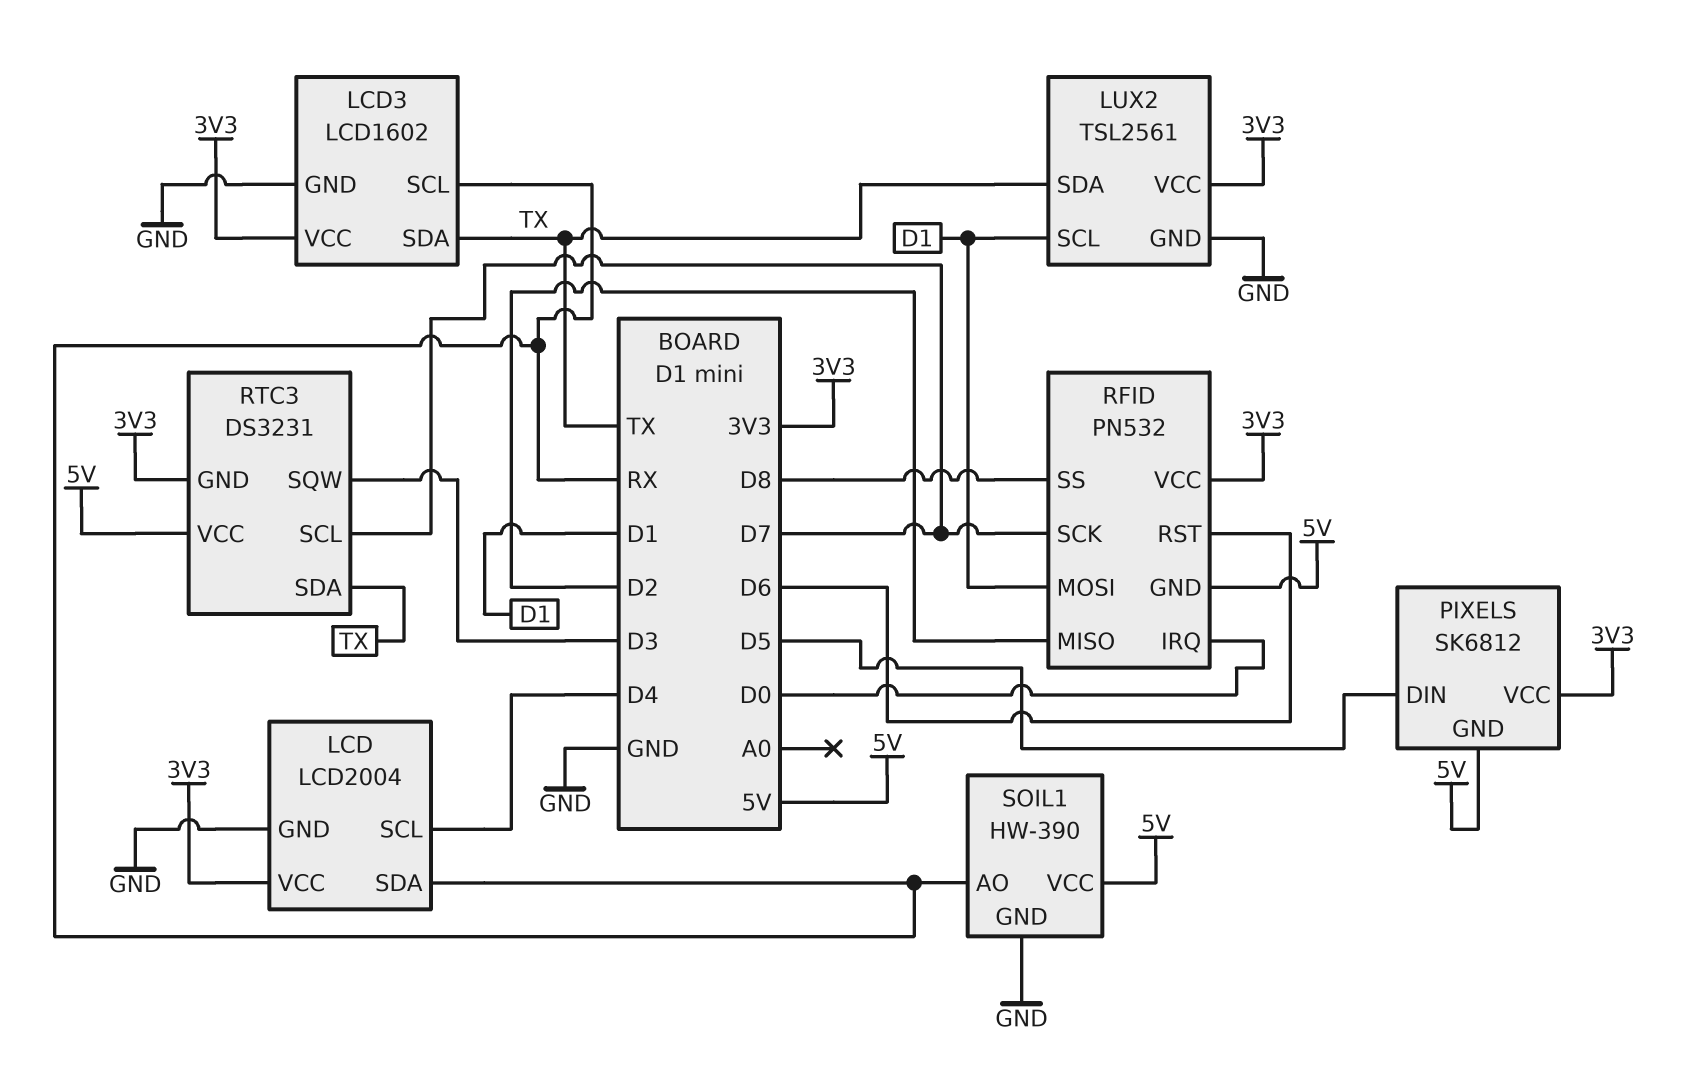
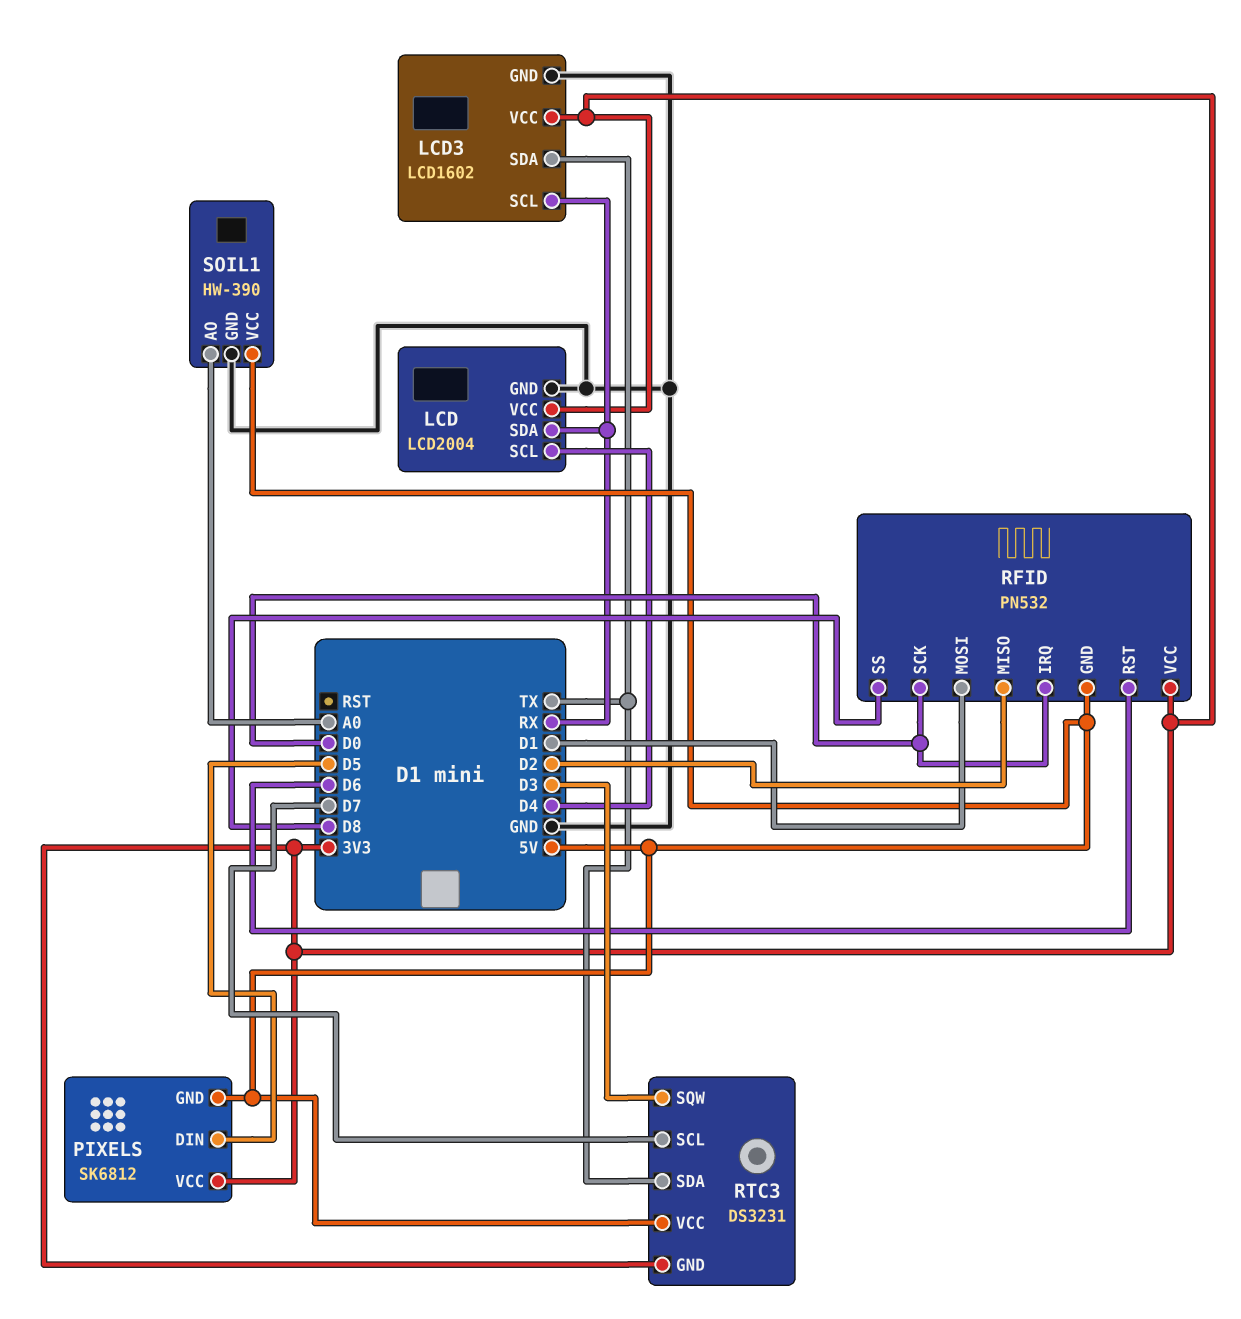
LUX2: TSL2561 -> none
LUX2 pin GND: GND -> none
LUX2 pin SCL: D1 -> none
LUX2 pin SDA: TX -> none
LUX2 pin VCC: 3V3 -> none
RFID pin SCK: D7 -> D0
SOIL1 pin AO: RX -> A0

